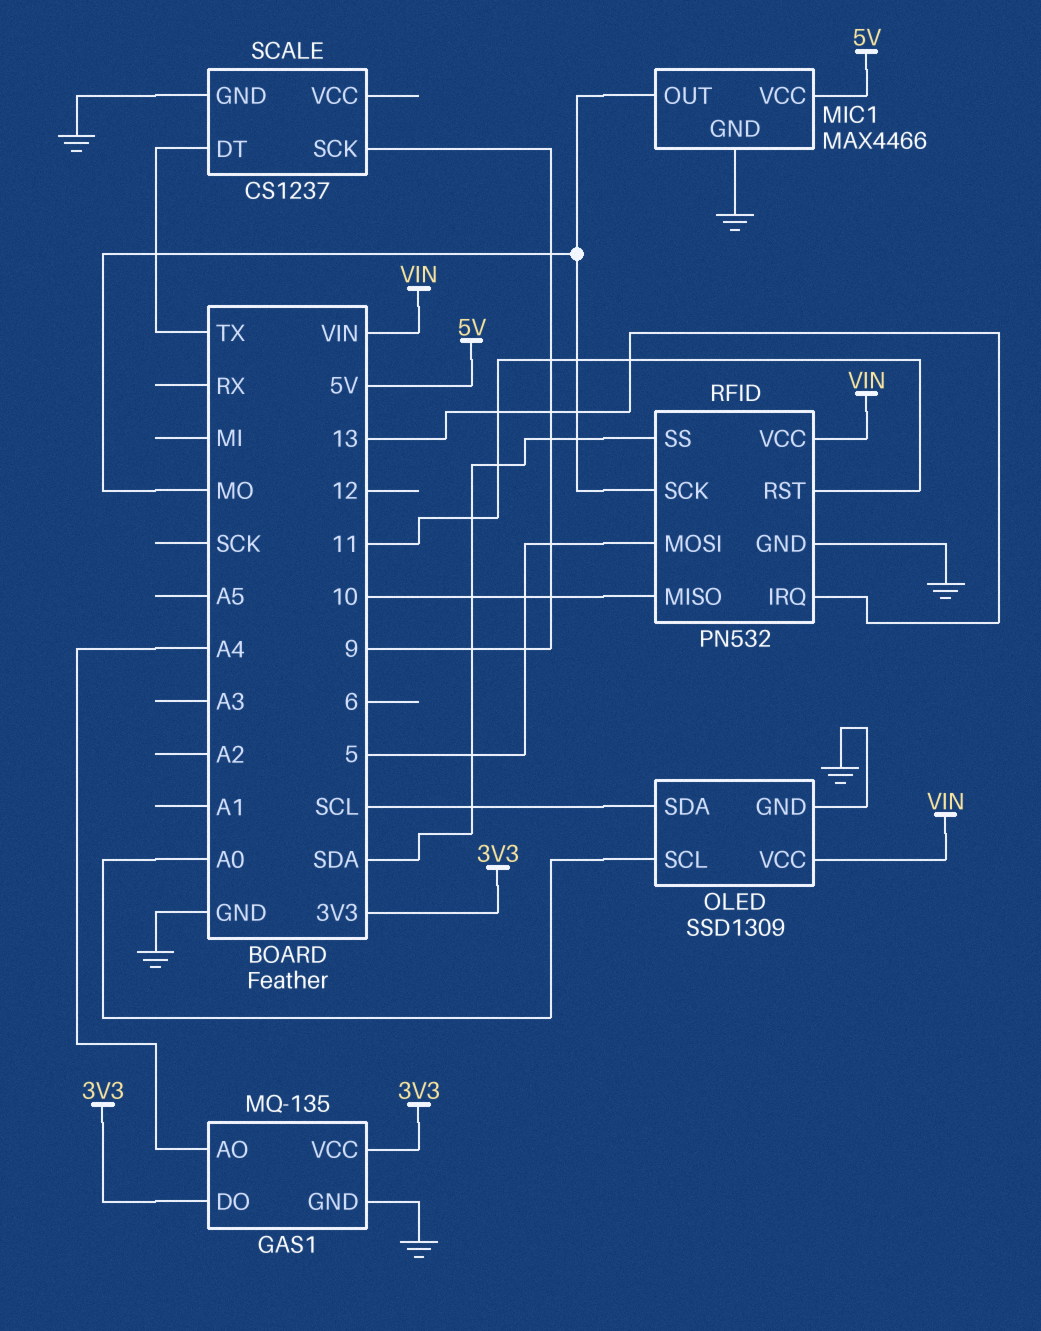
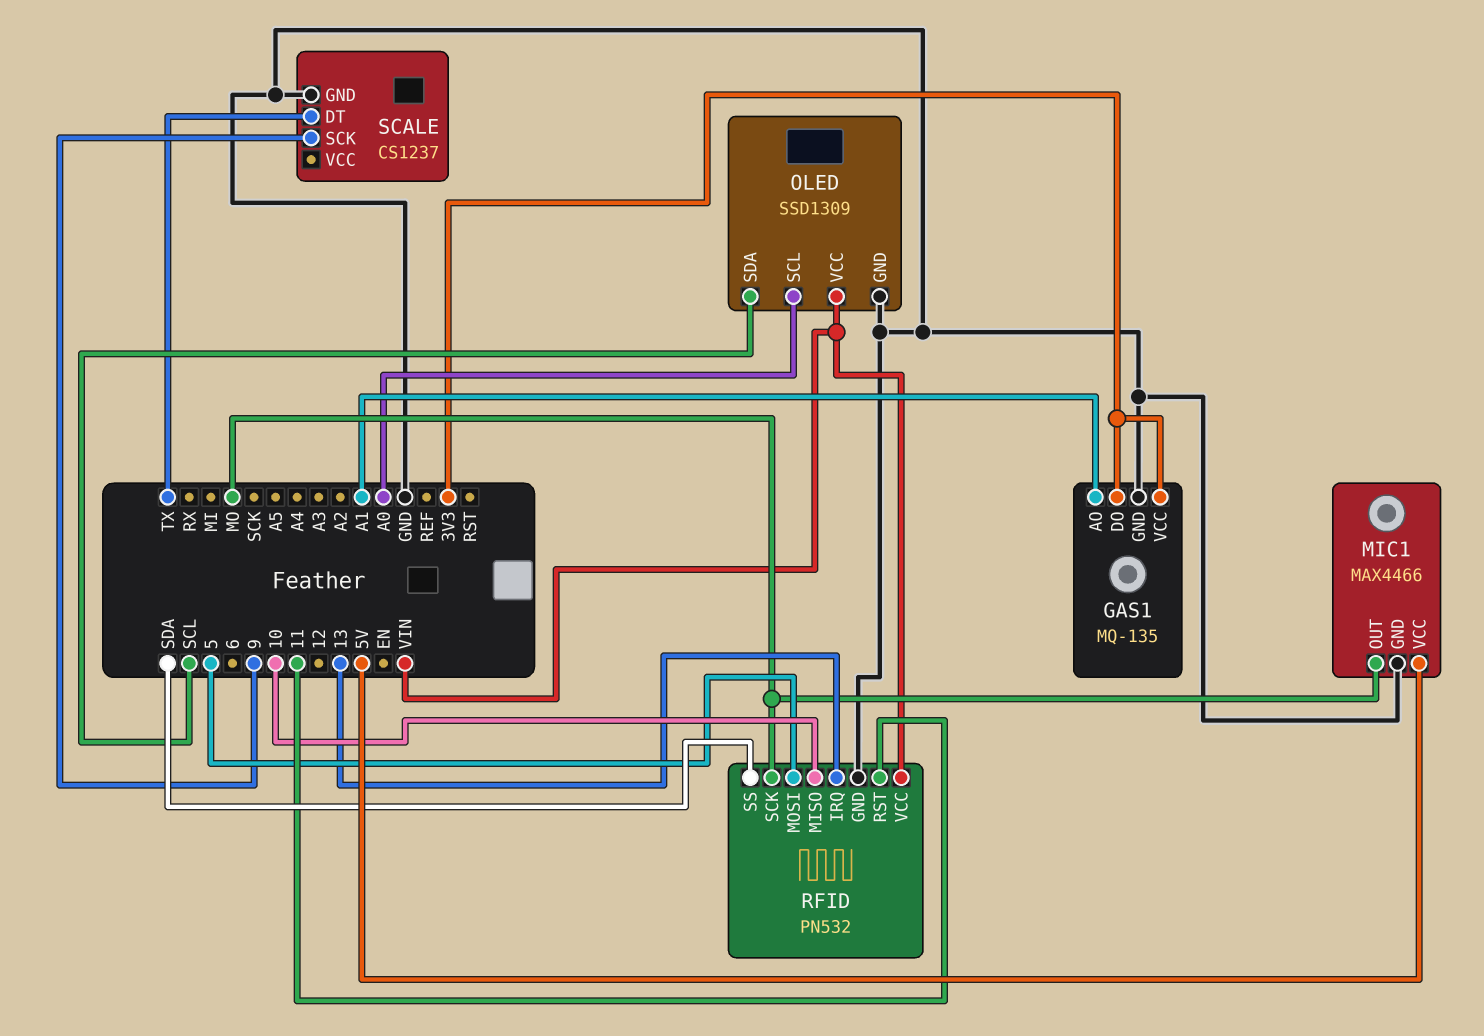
GAS1 pin AO: A4 -> A1

